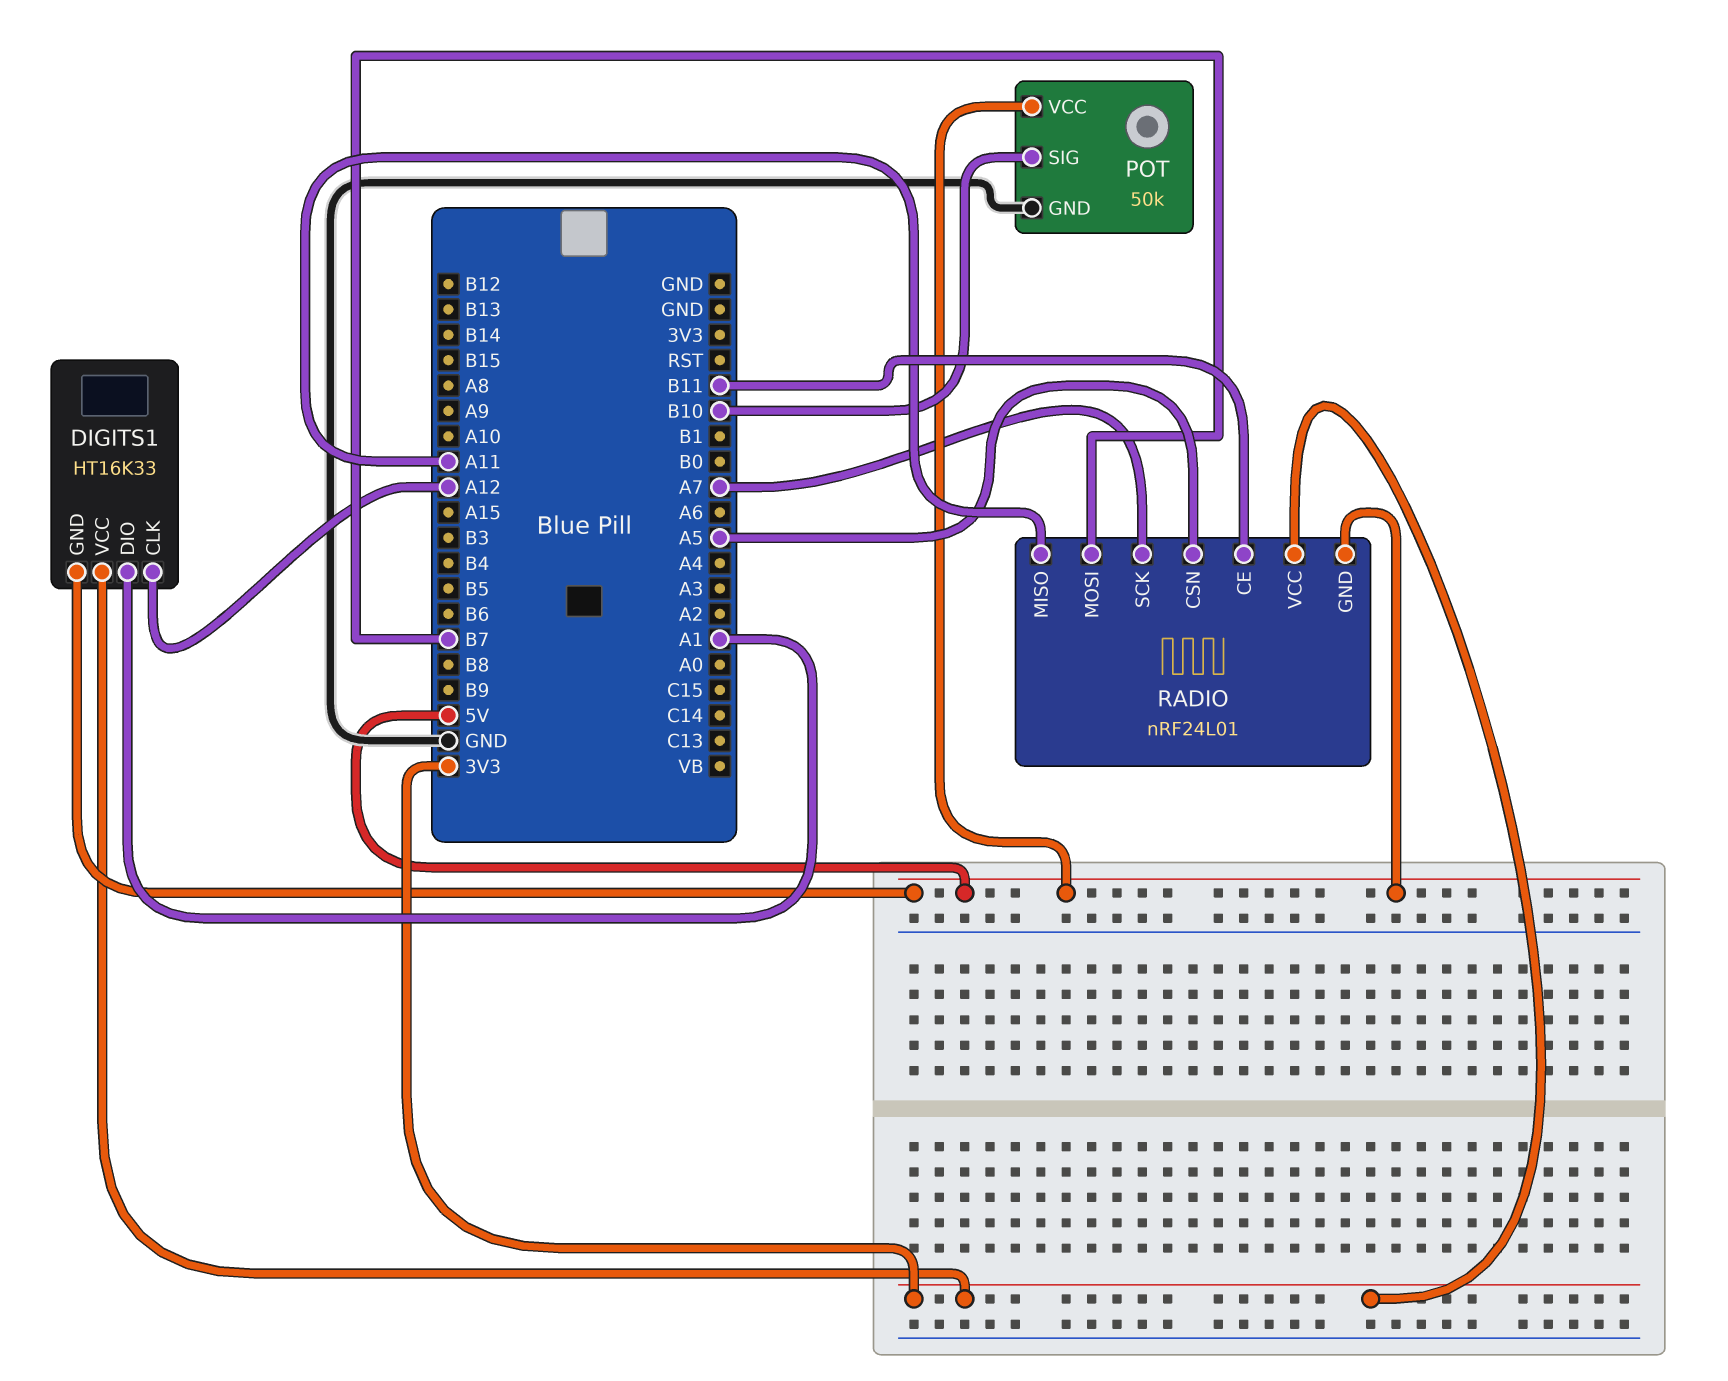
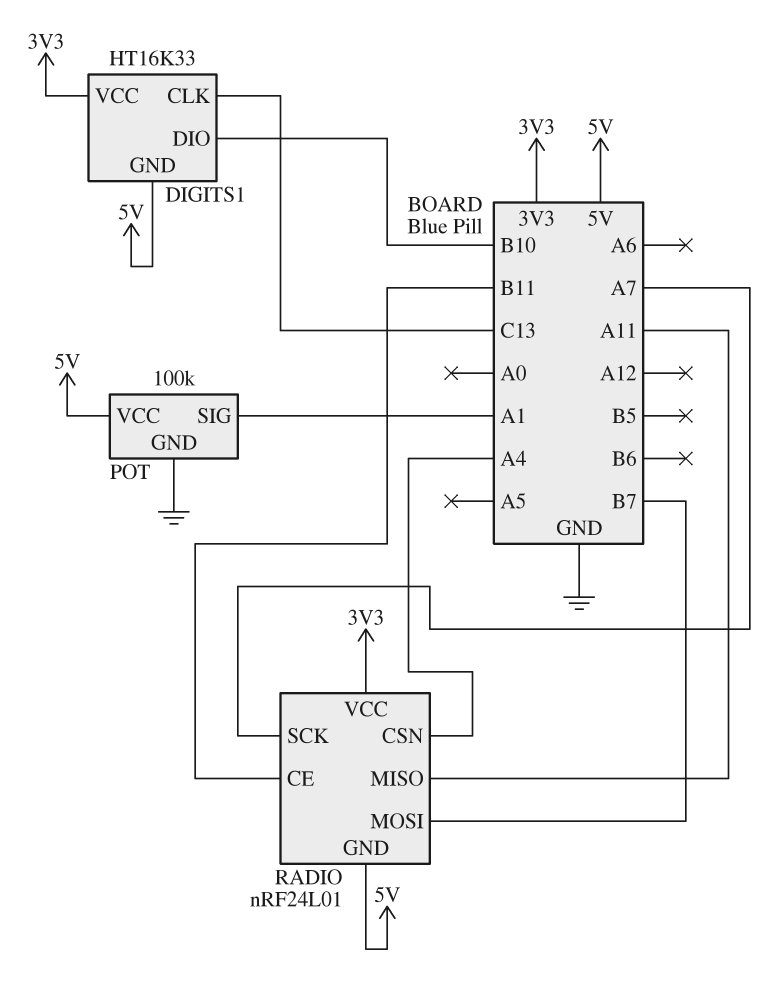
DIGITS1 pin CLK: A12 -> C13
DIGITS1 pin DIO: A1 -> B10
POT: 50k -> 100k
POT pin SIG: B10 -> A1
RADIO pin CSN: A5 -> A4

